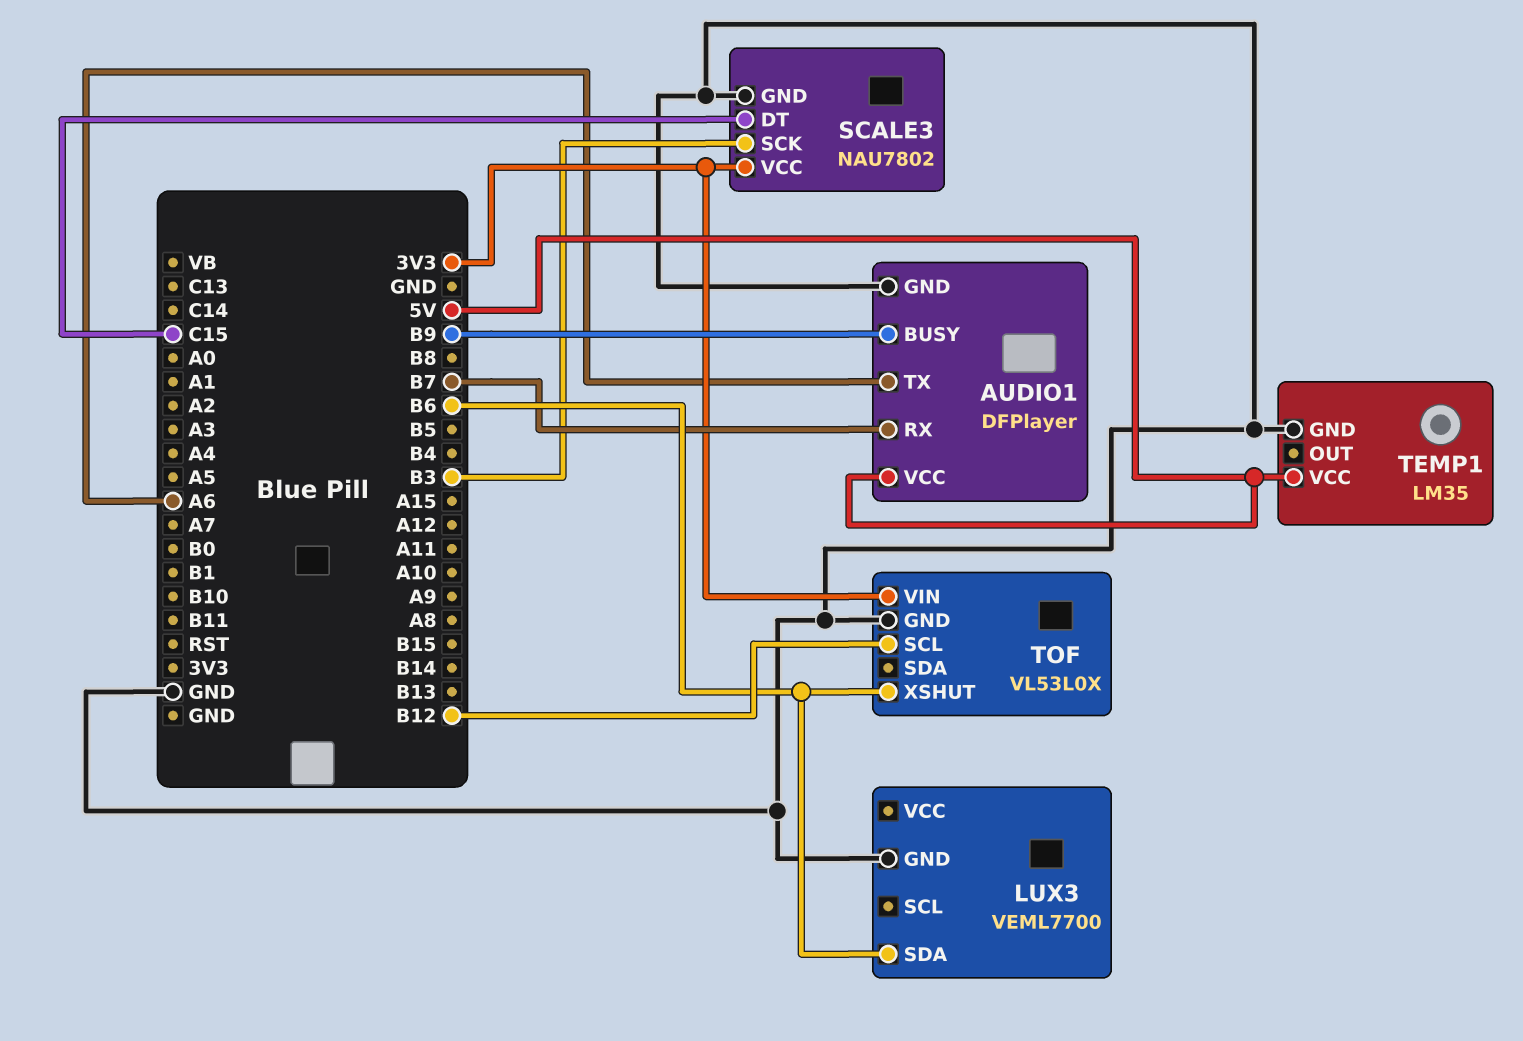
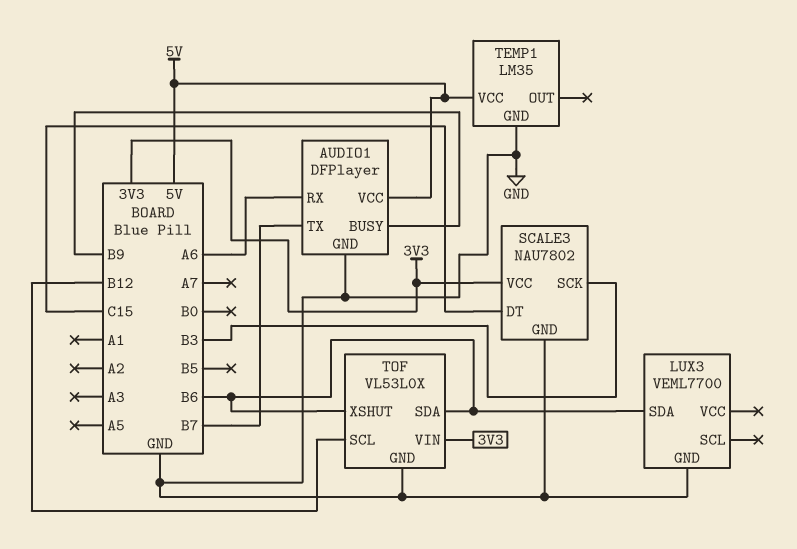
AUDIO1 pin RX: B7 -> A6
AUDIO1 pin TX: A6 -> B7
TOF pin SDA: none -> B6

